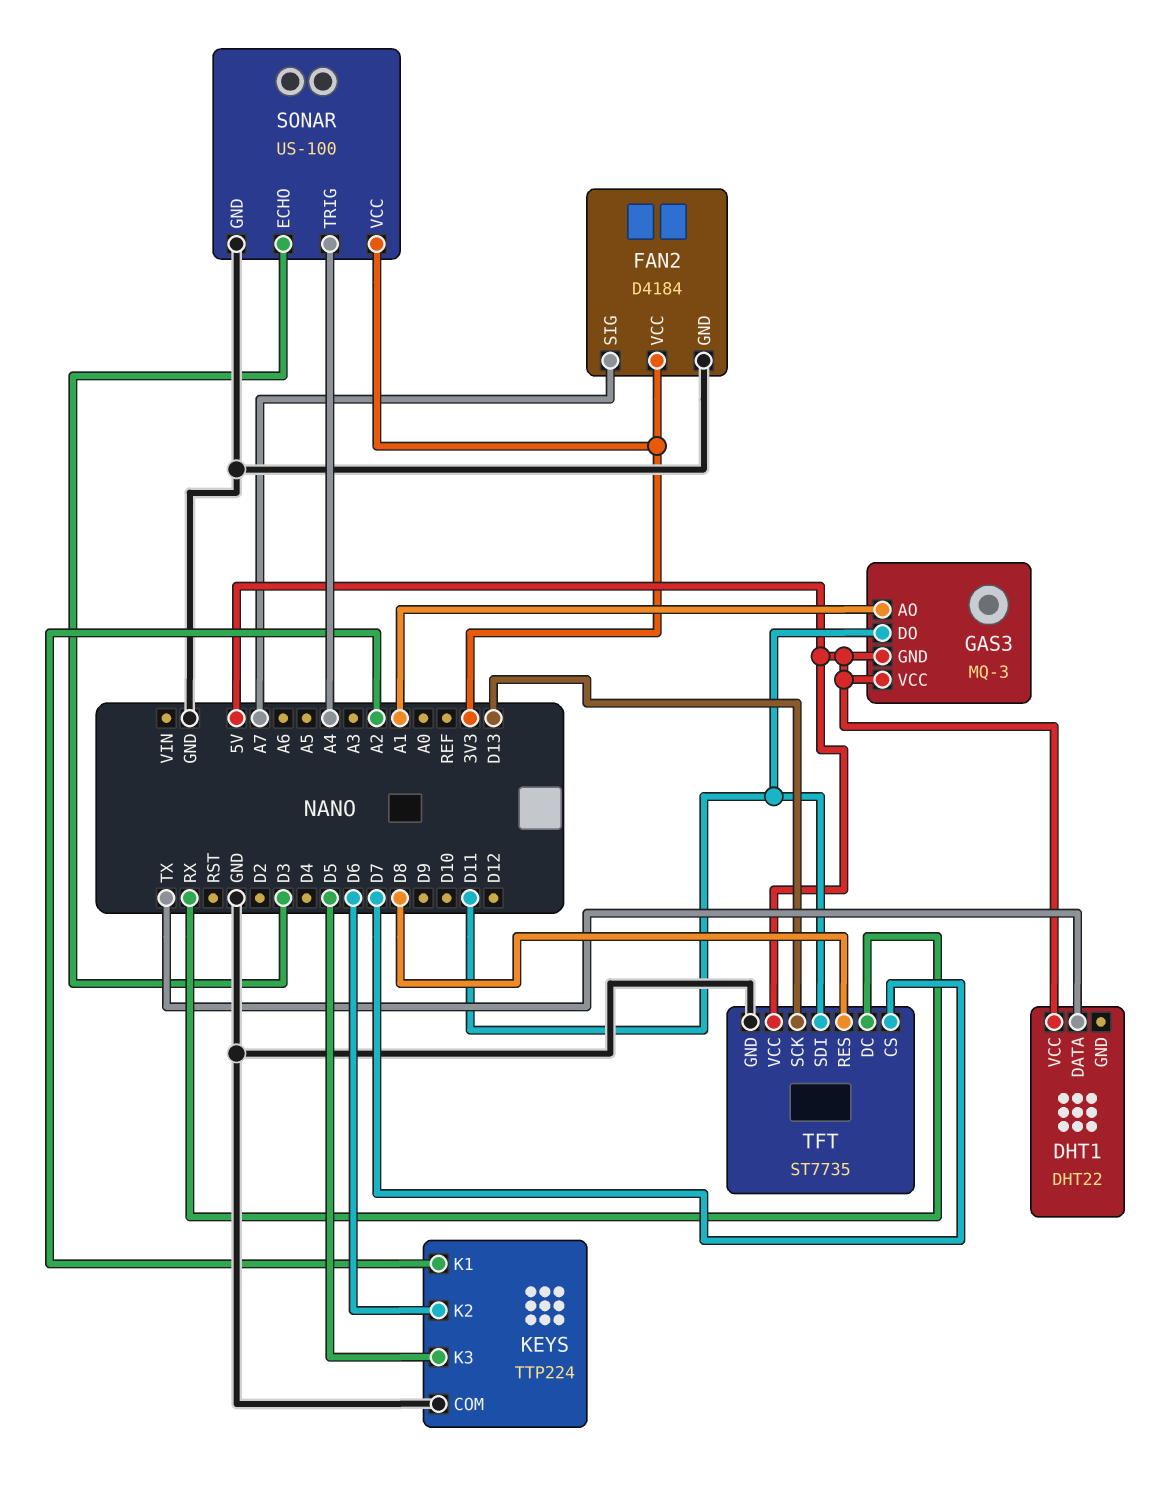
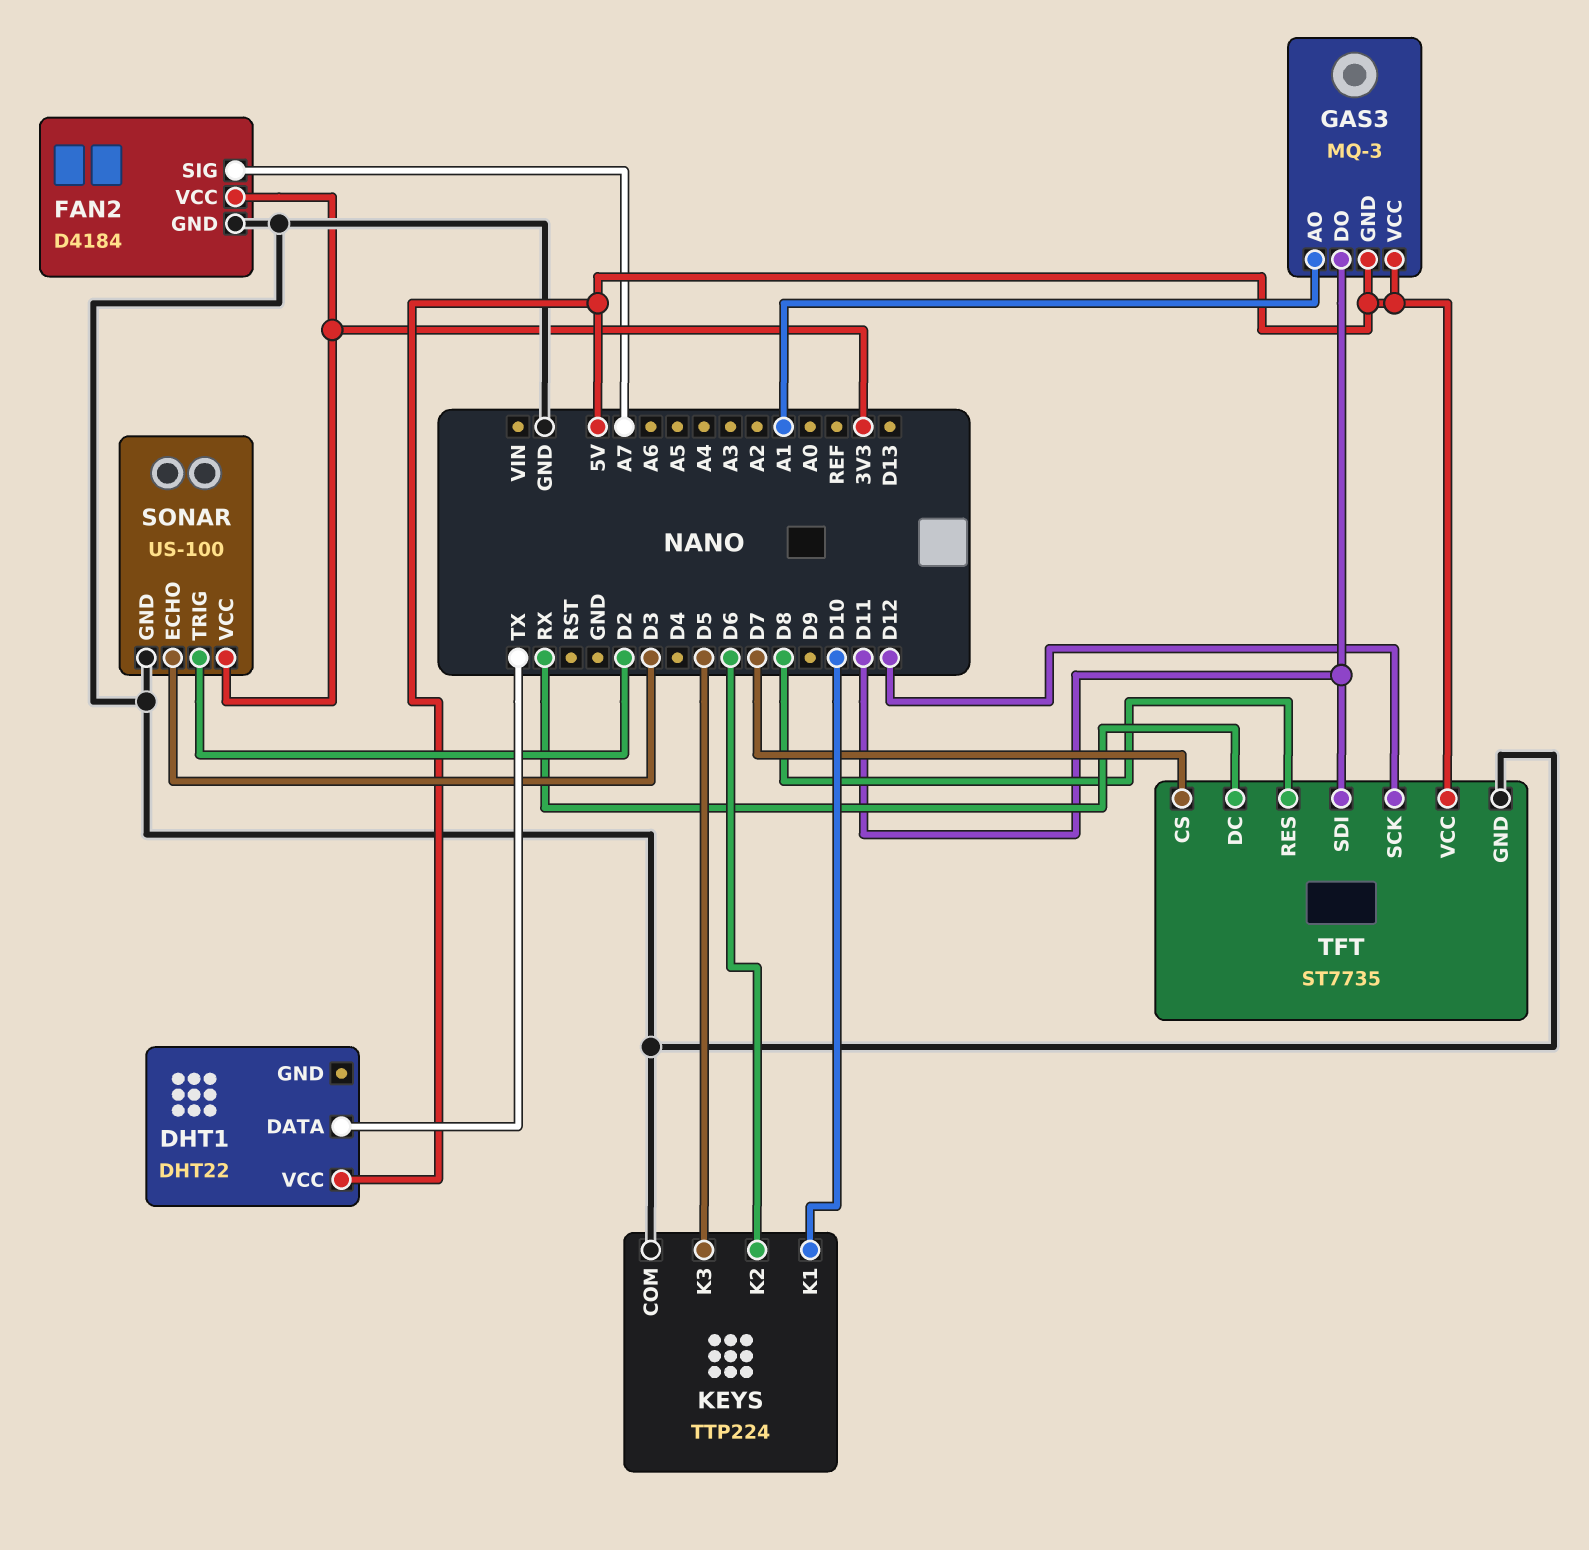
KEYS pin K1: A2 -> D10
SONAR pin TRIG: A4 -> D2
TFT pin SCK: D13 -> D12

